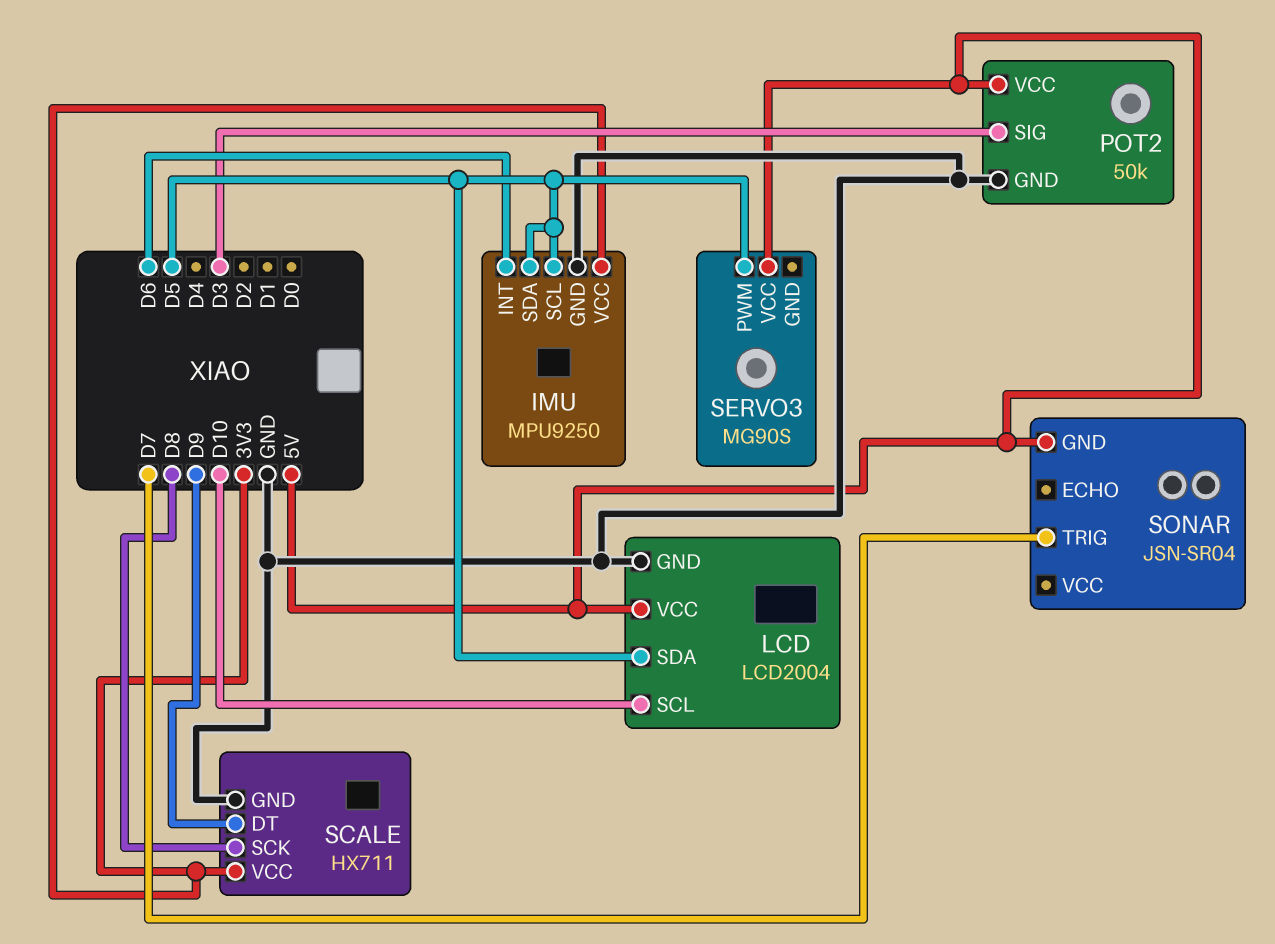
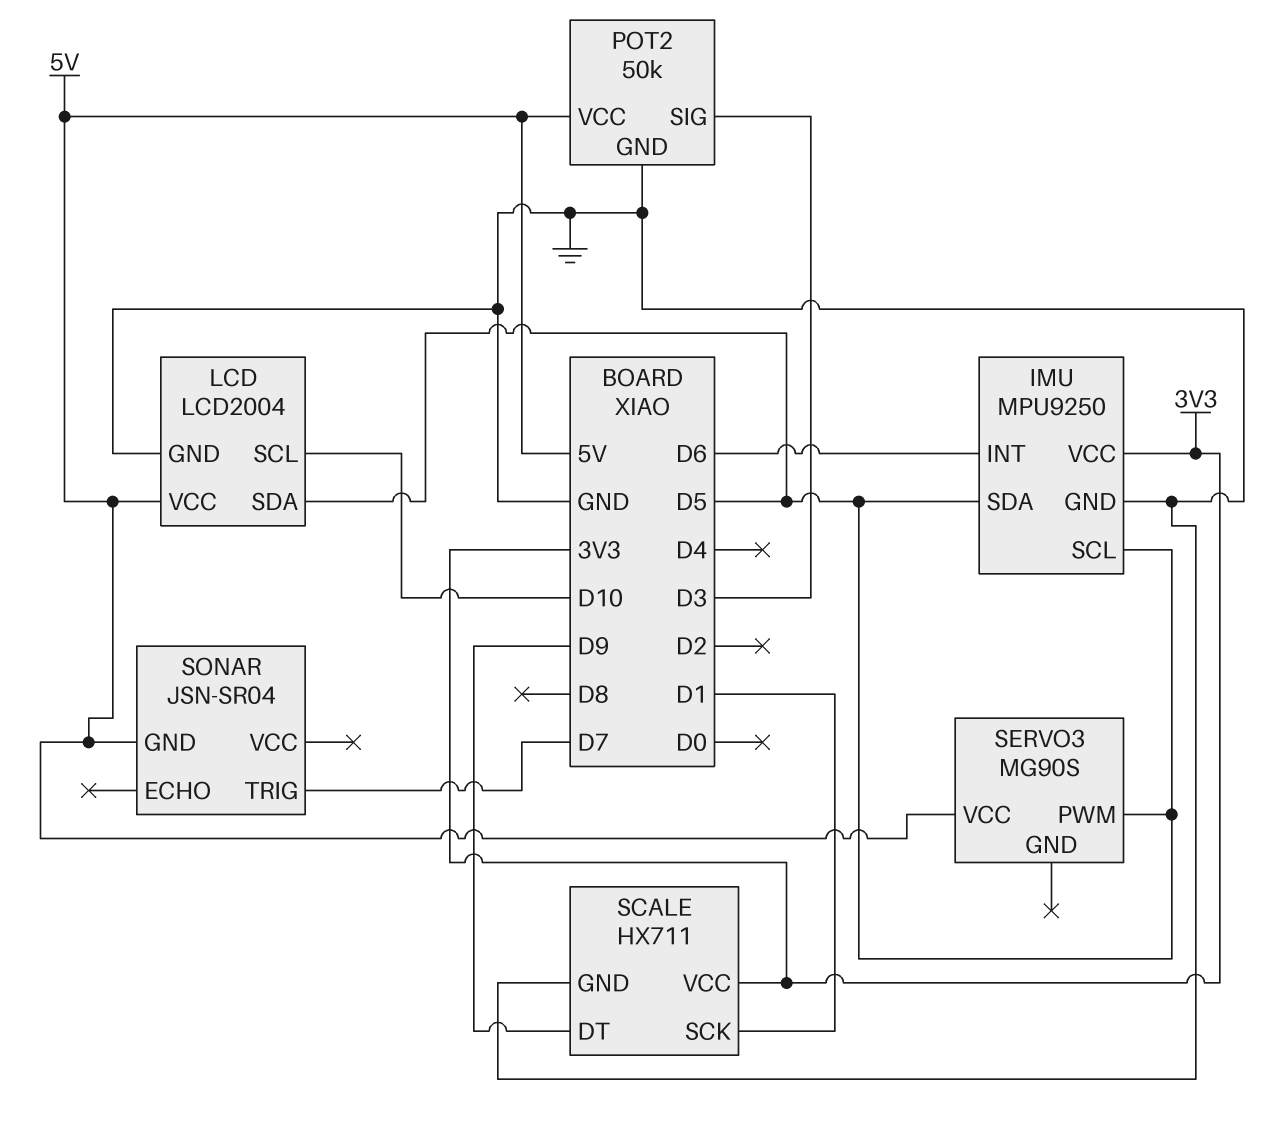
SCALE pin SCK: D8 -> D1

